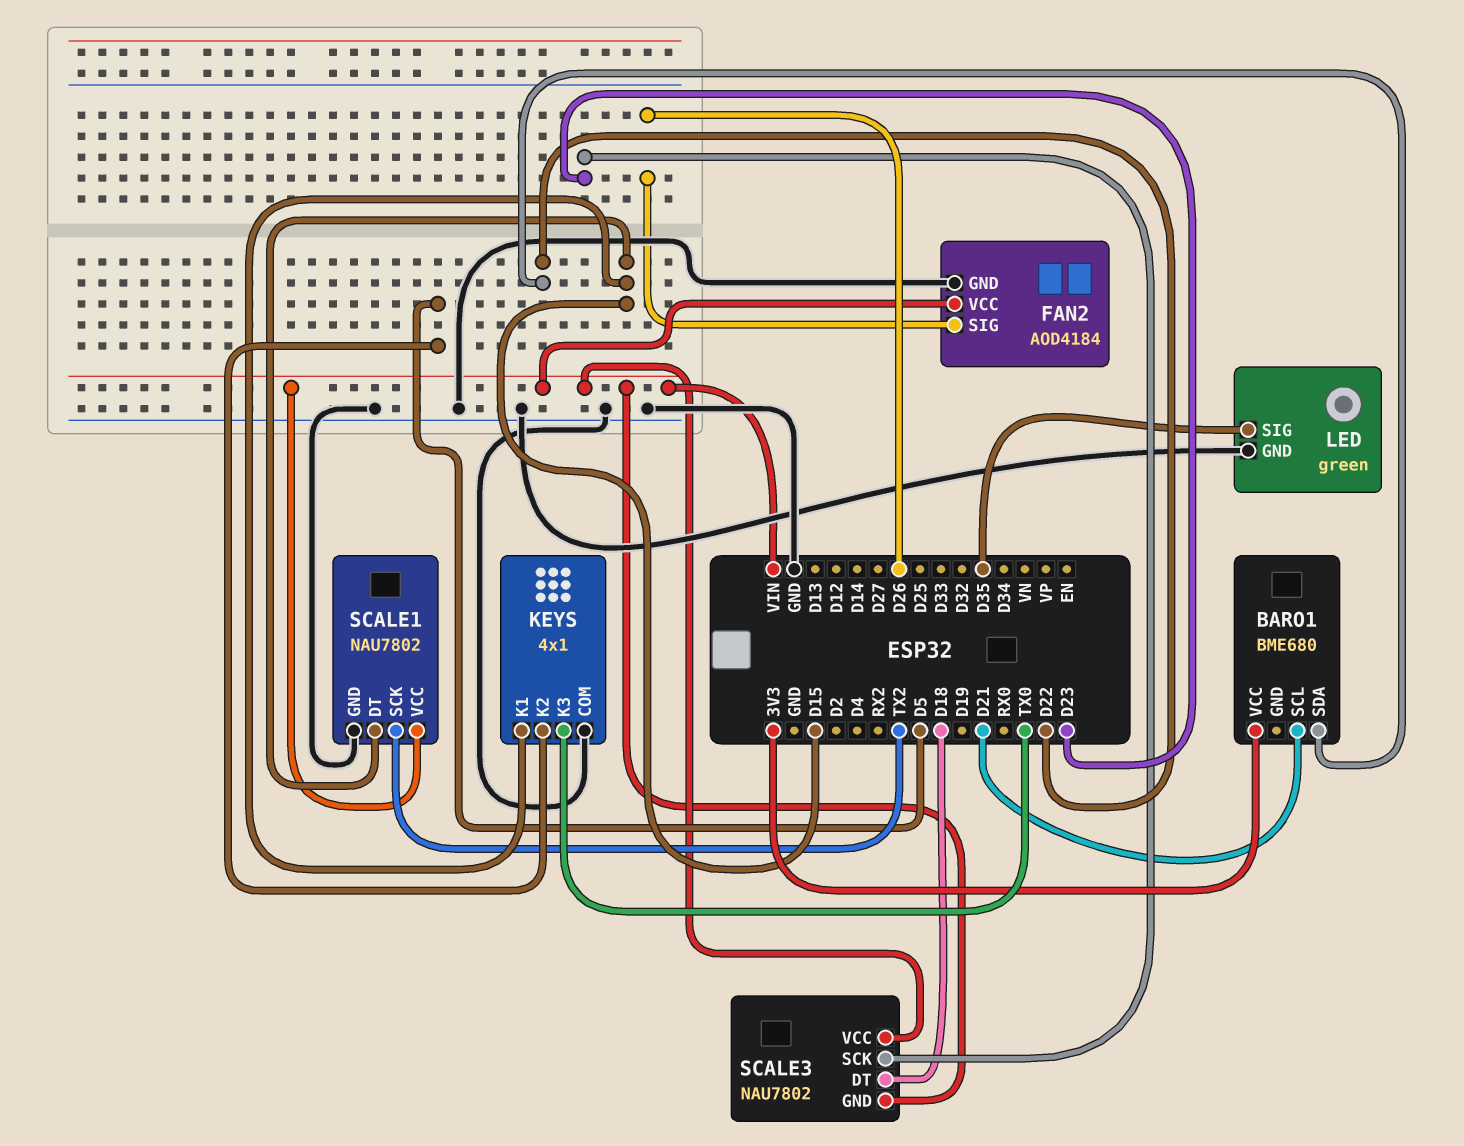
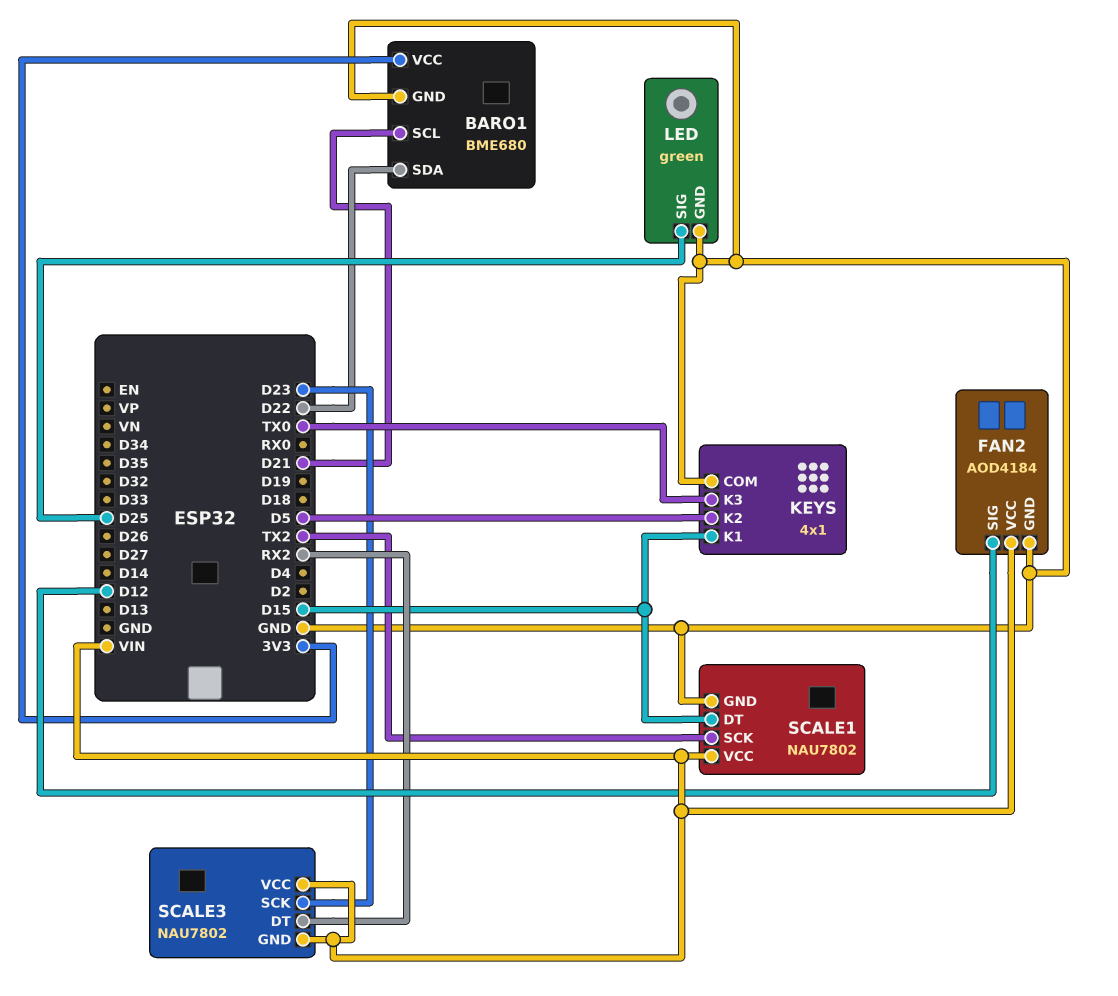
BARO1 pin GND: none -> GND
FAN2 pin SIG: D26 -> D12
LED pin SIG: D35 -> D25
SCALE3 pin DT: D18 -> RX2

